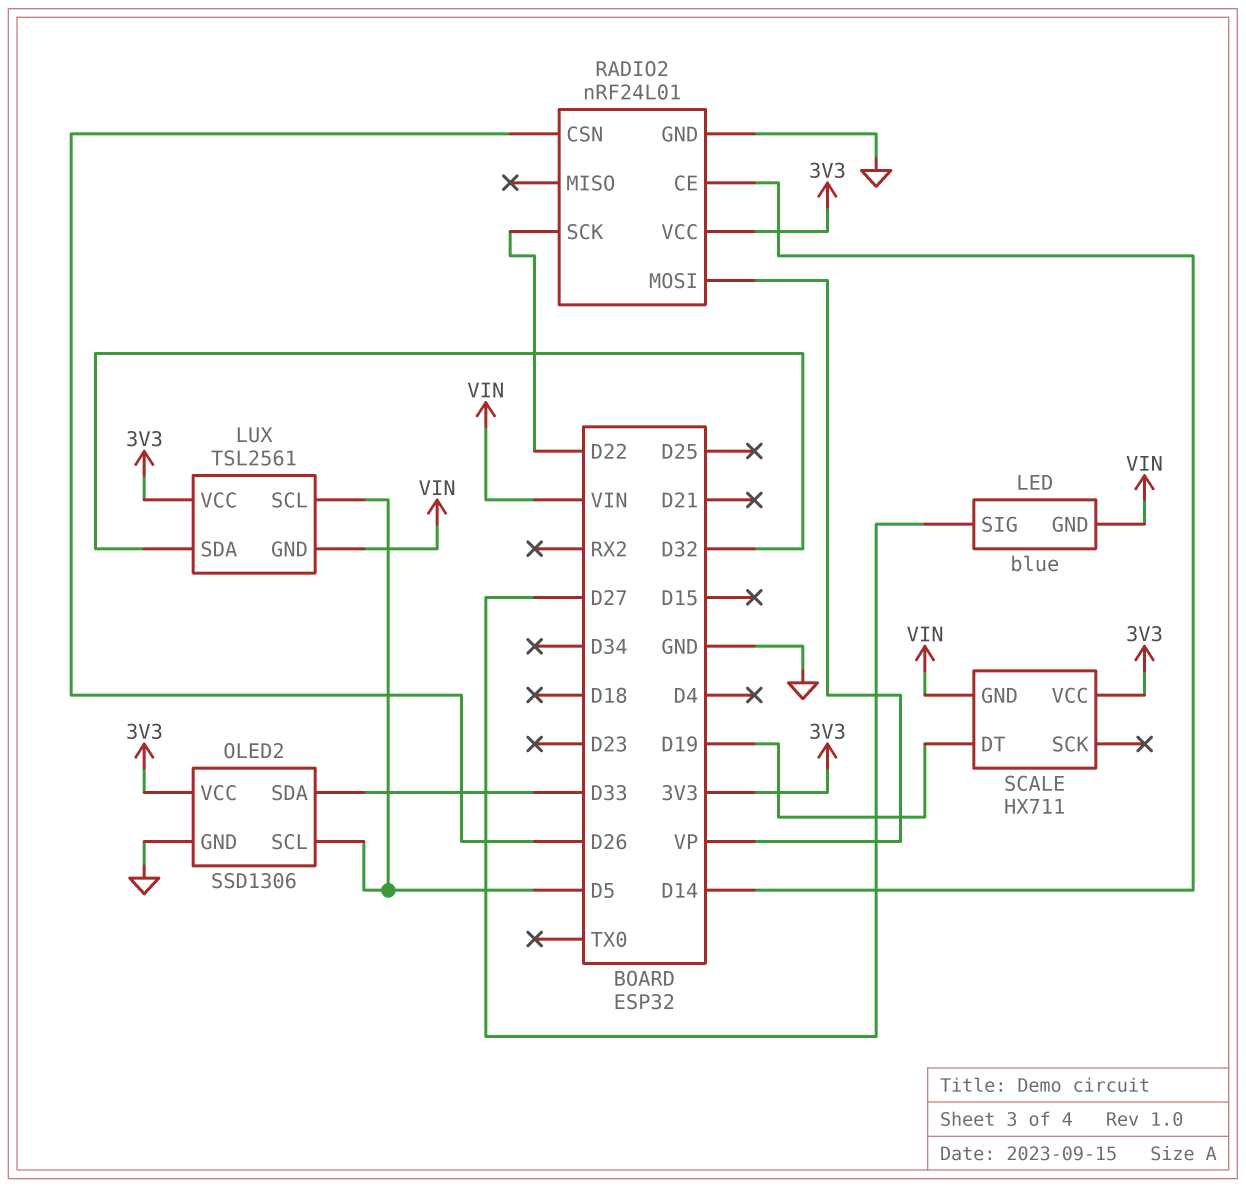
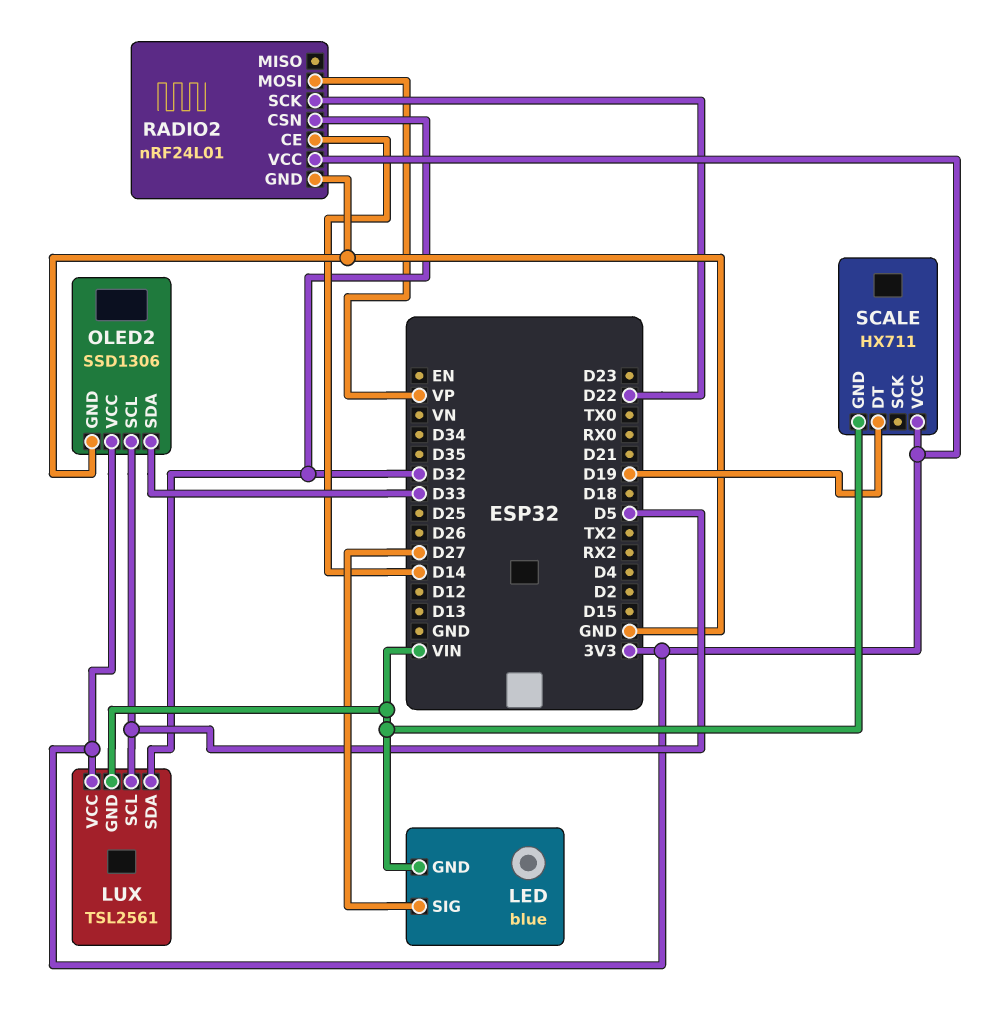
RADIO2 pin CSN: D26 -> D32

